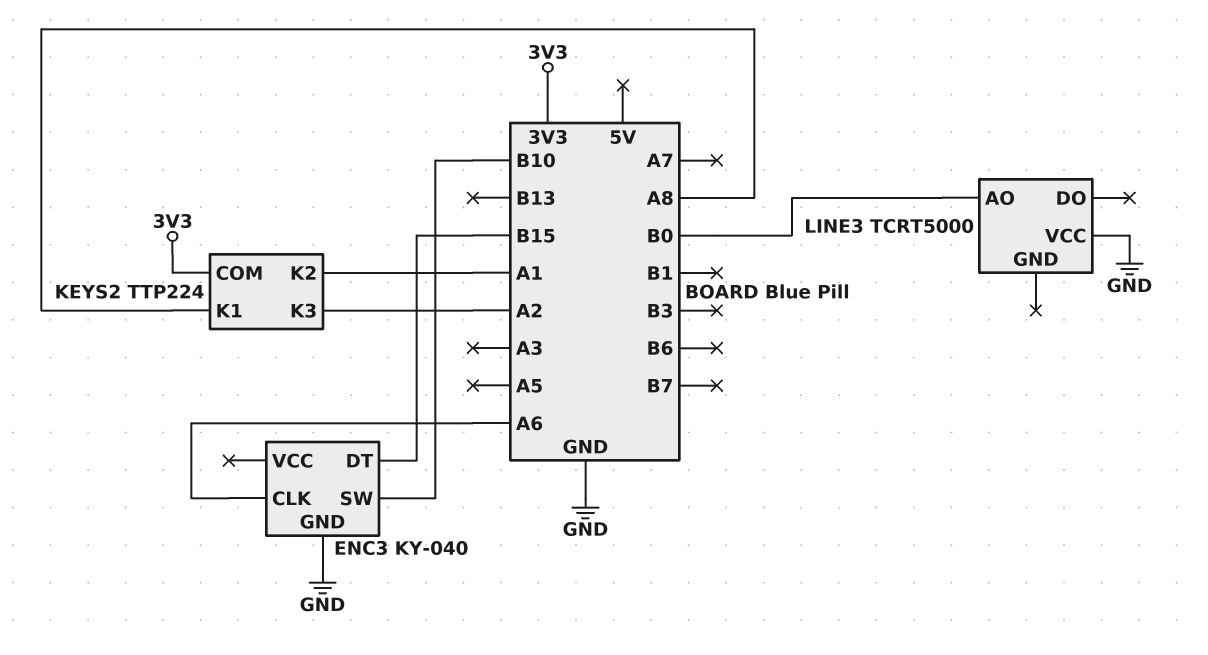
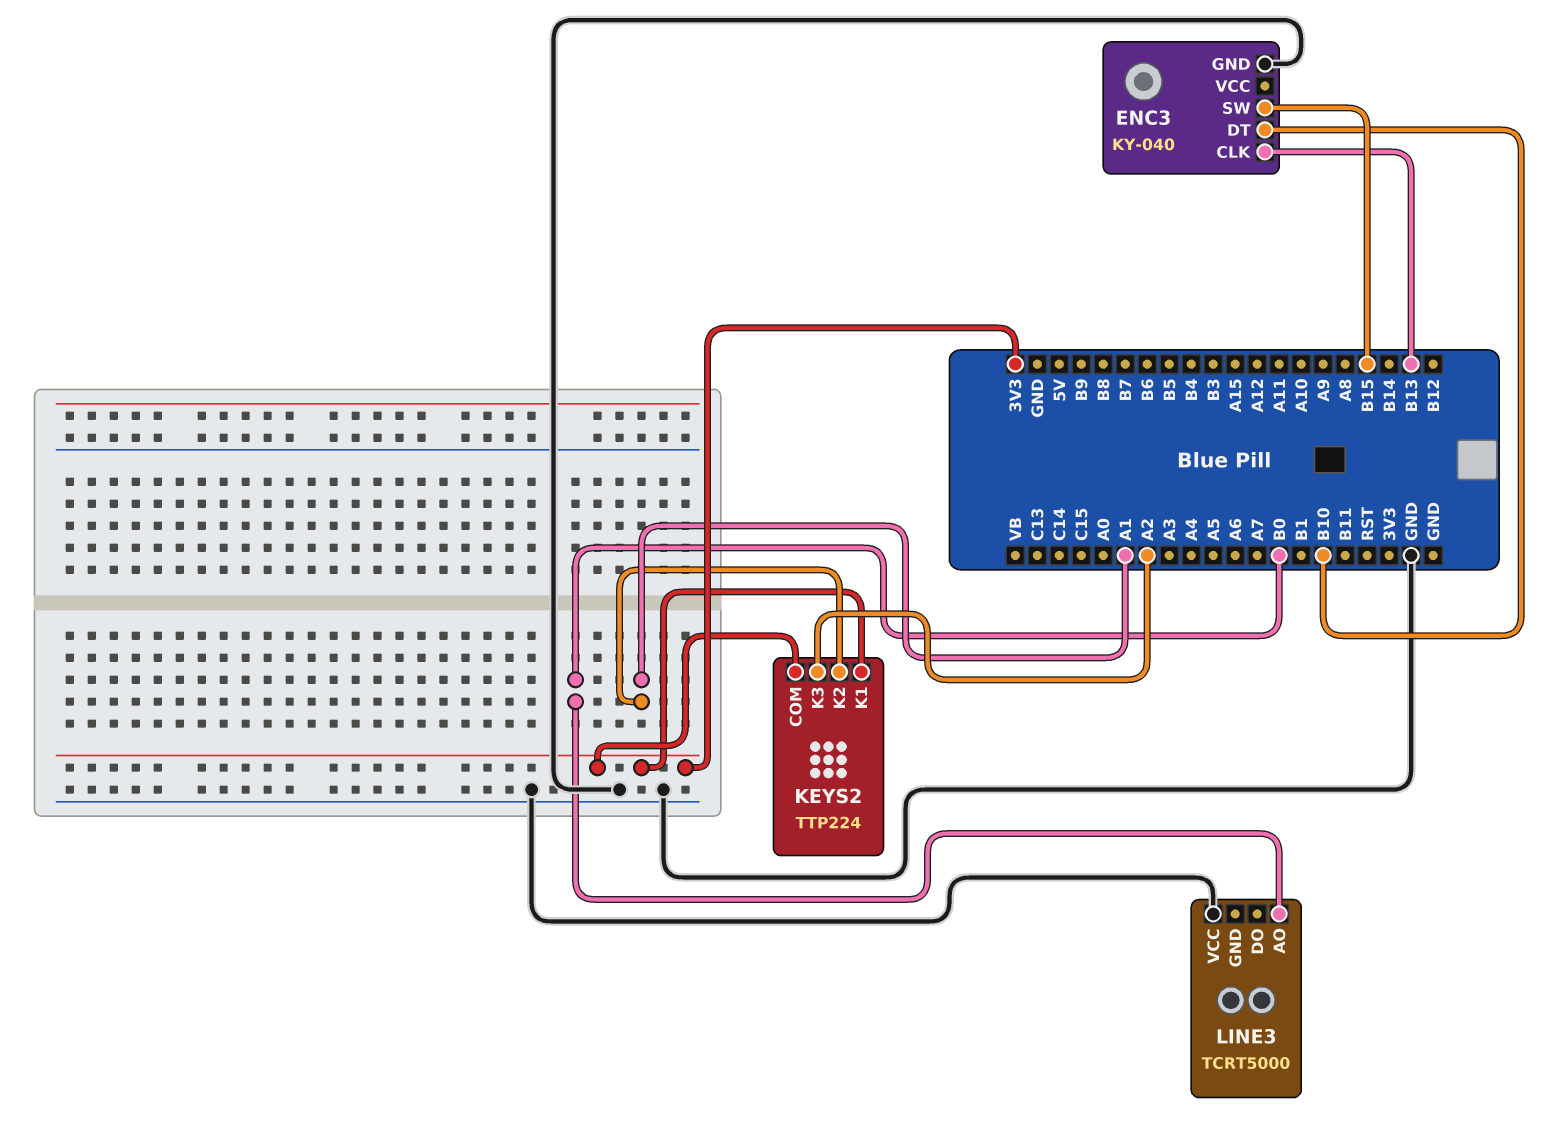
ENC3 pin CLK: A6 -> B13
ENC3 pin DT: B15 -> B10
ENC3 pin SW: B10 -> B15
KEYS2 pin K1: A8 -> 3V3

